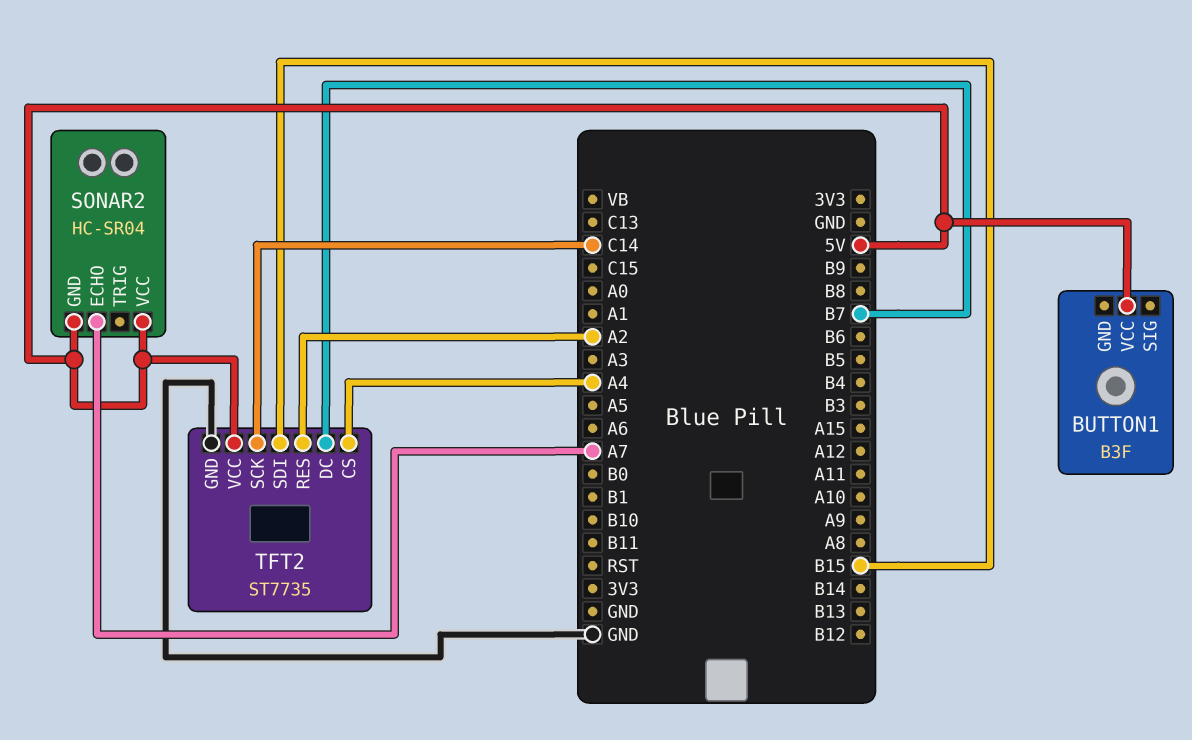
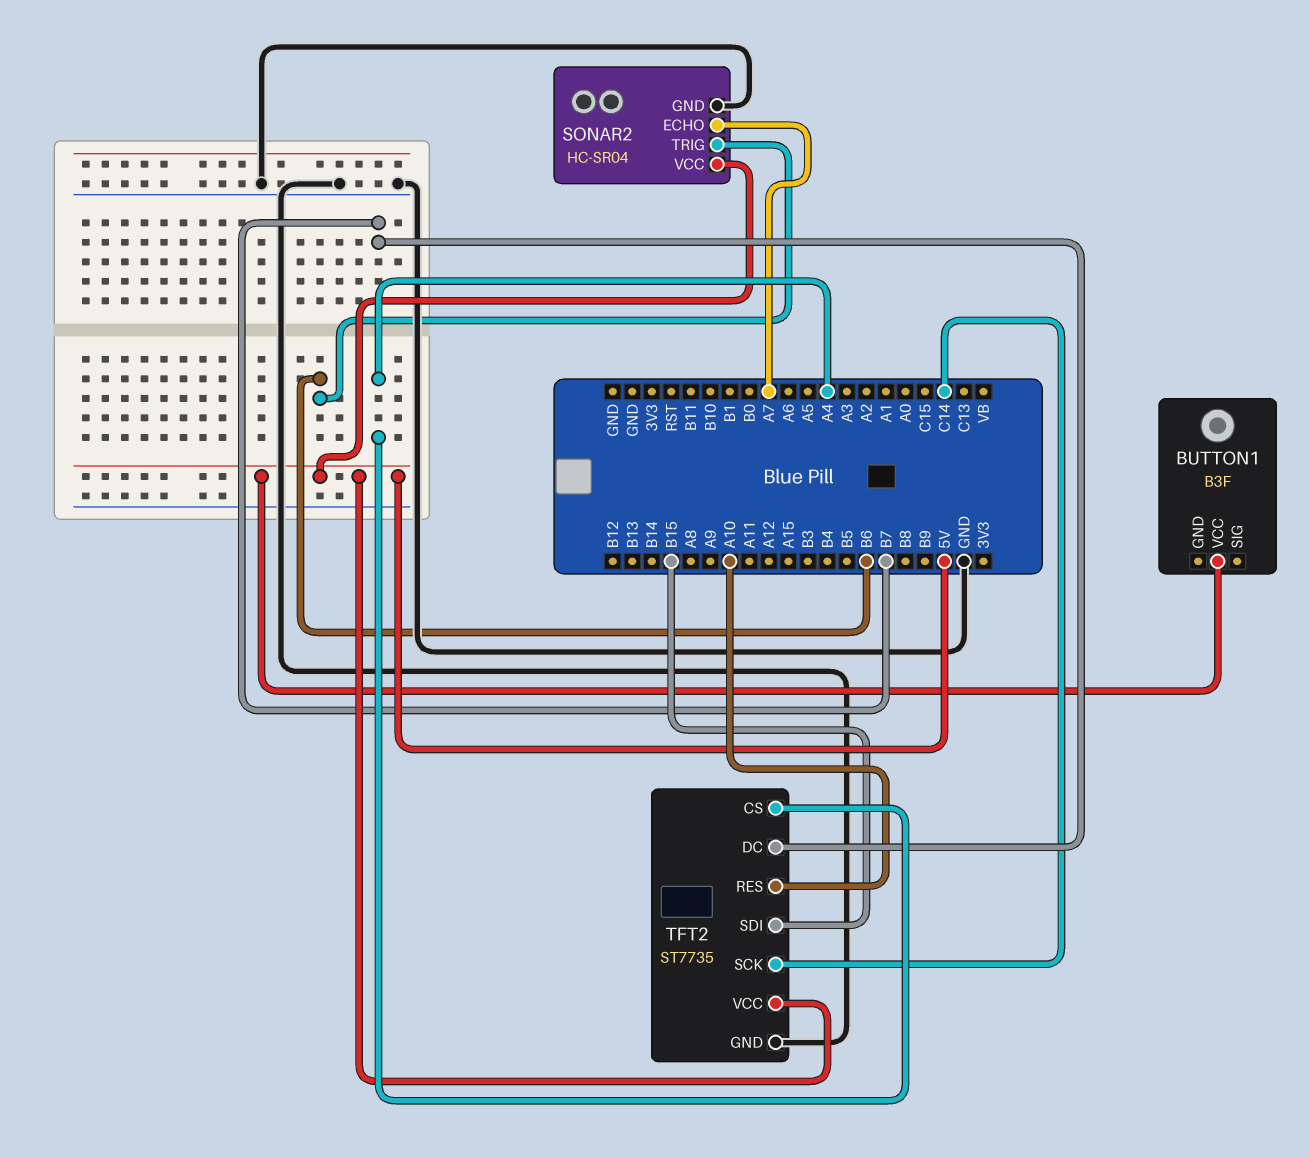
SONAR2 pin GND: 5V -> GND
SONAR2 pin TRIG: none -> B6
TFT2 pin RES: A2 -> A10

